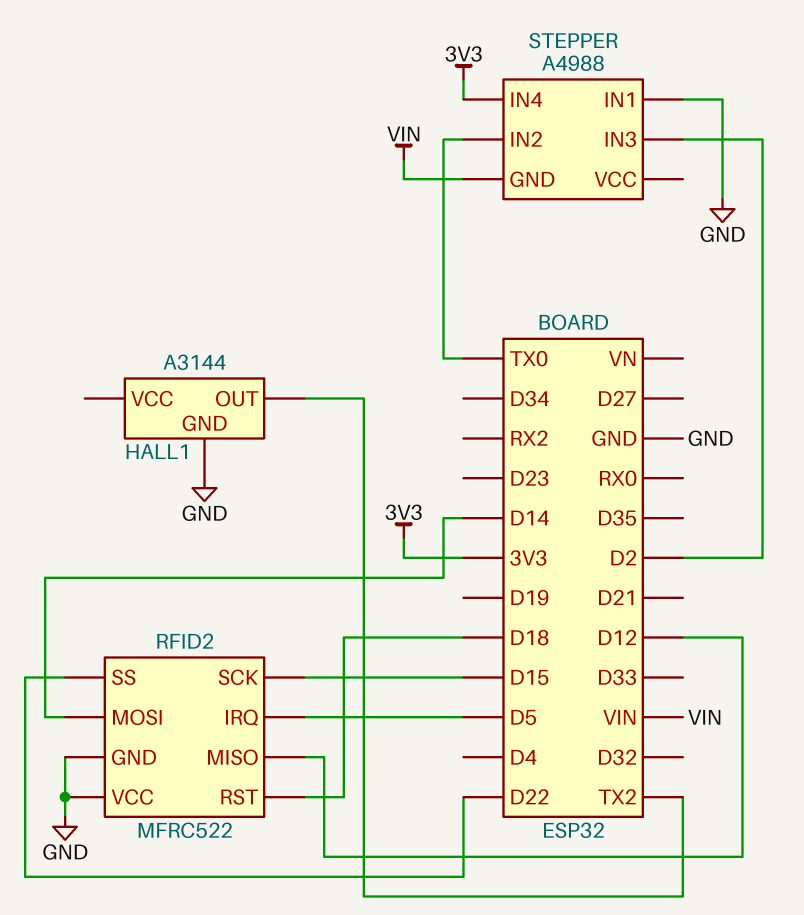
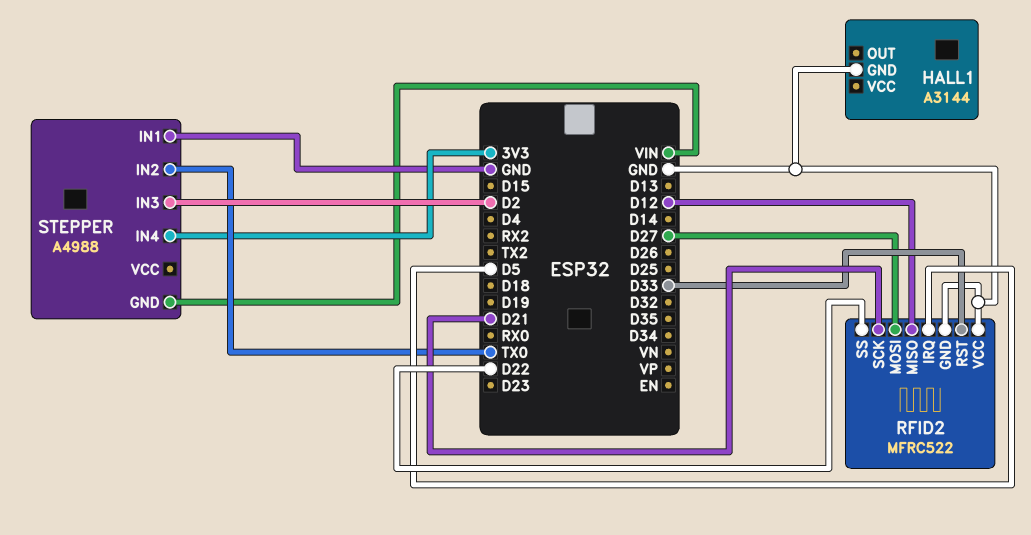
HALL1 pin OUT: TX2 -> none
RFID2 pin MOSI: D14 -> D27
RFID2 pin RST: D18 -> D33
RFID2 pin SCK: D15 -> D21

